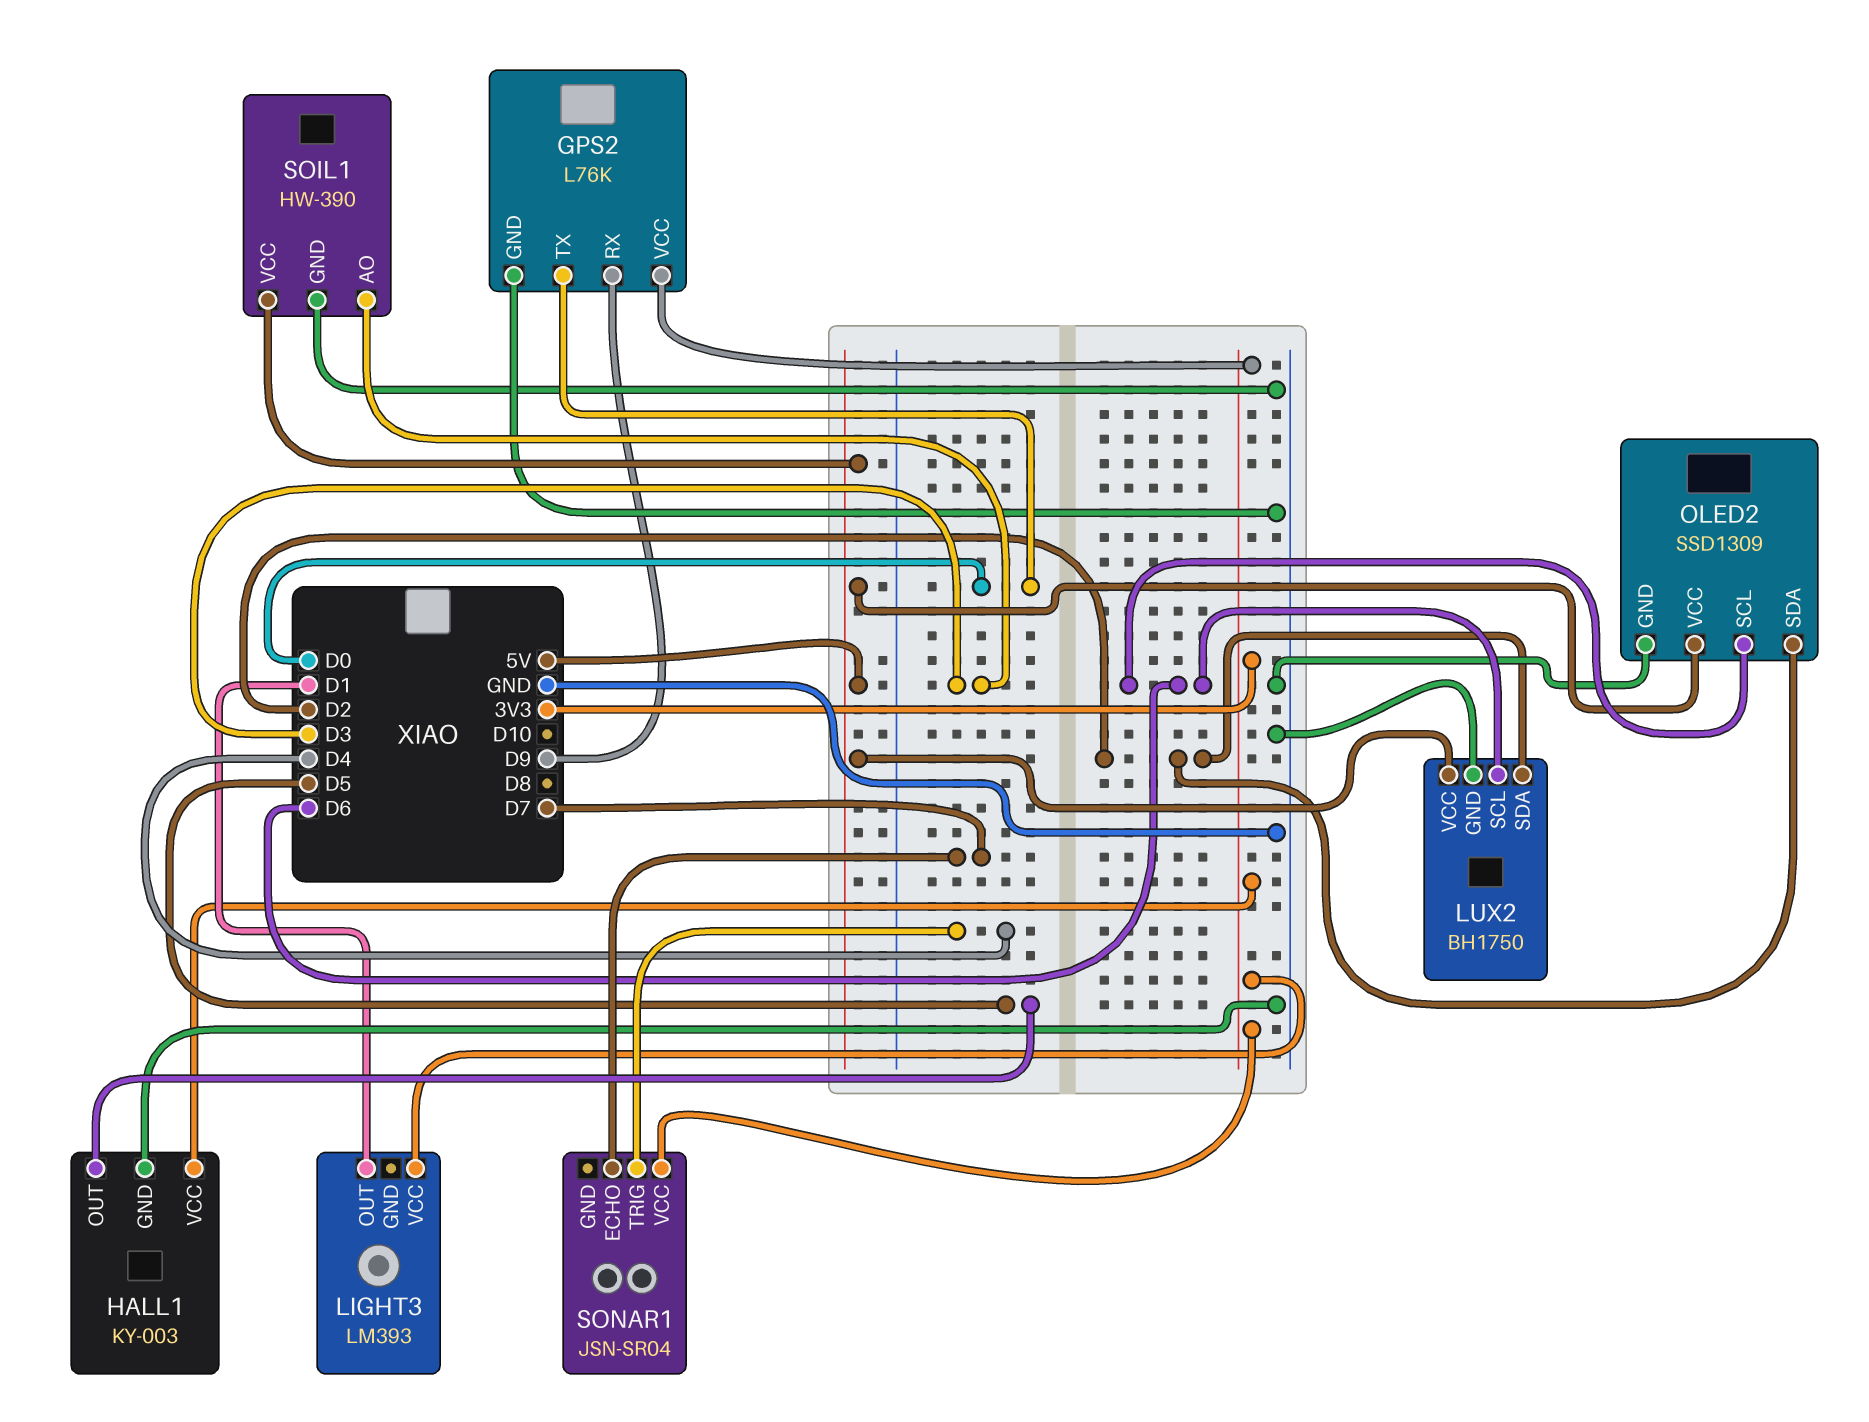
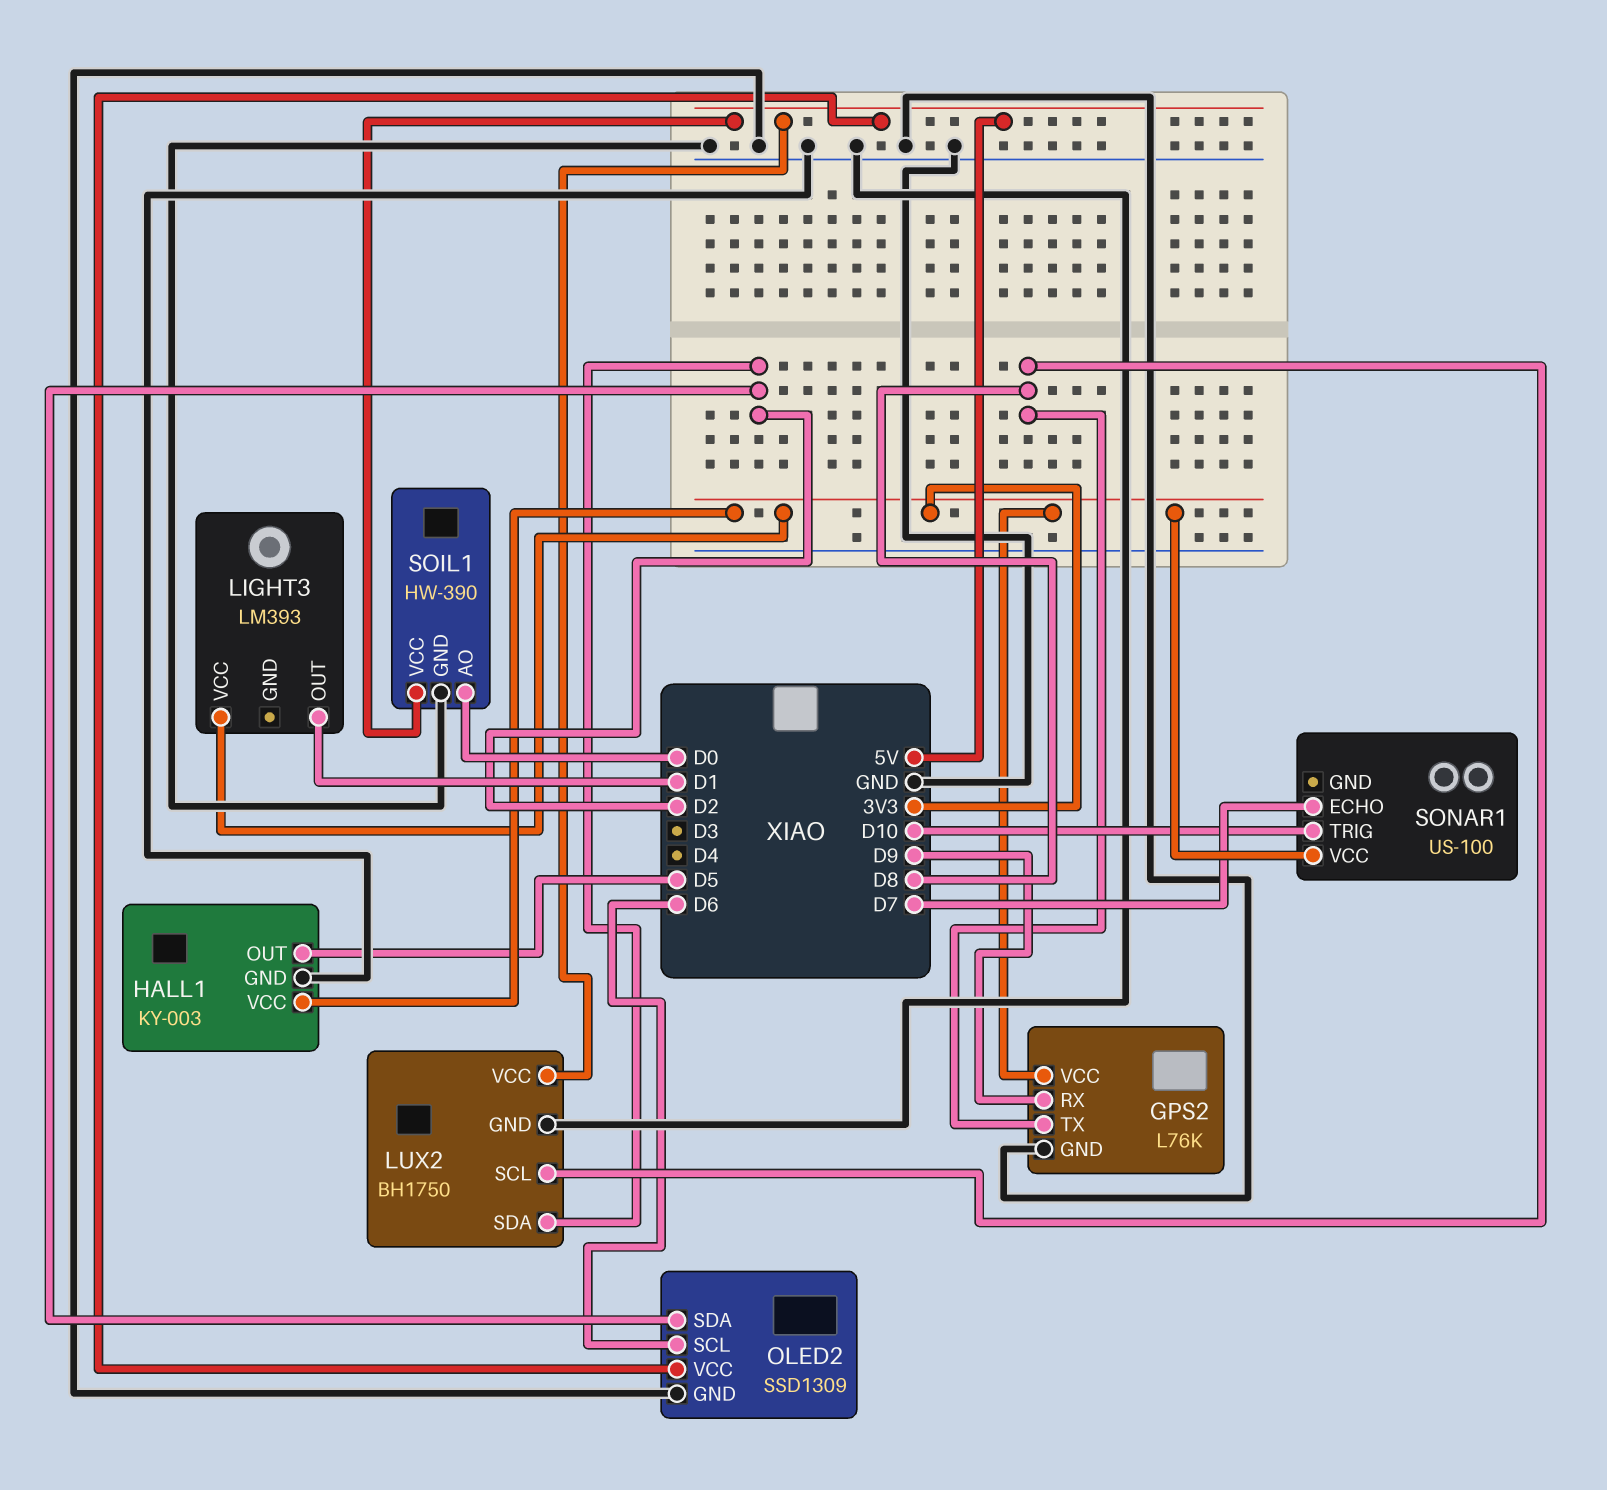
GPS2 pin TX: D0 -> D8
LUX2 pin SCL: D6 -> D8
SOIL1 pin AO: D3 -> D0
SONAR1: JSN-SR04 -> US-100
SONAR1 pin TRIG: D4 -> D10

